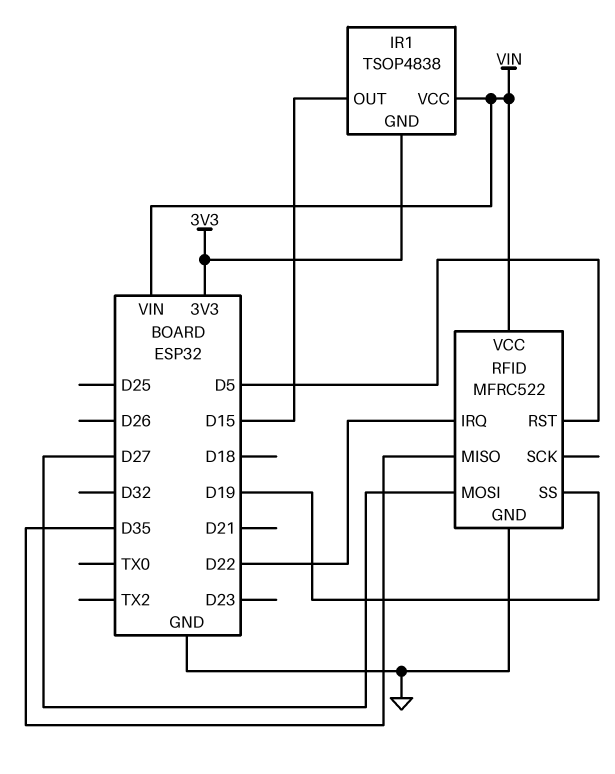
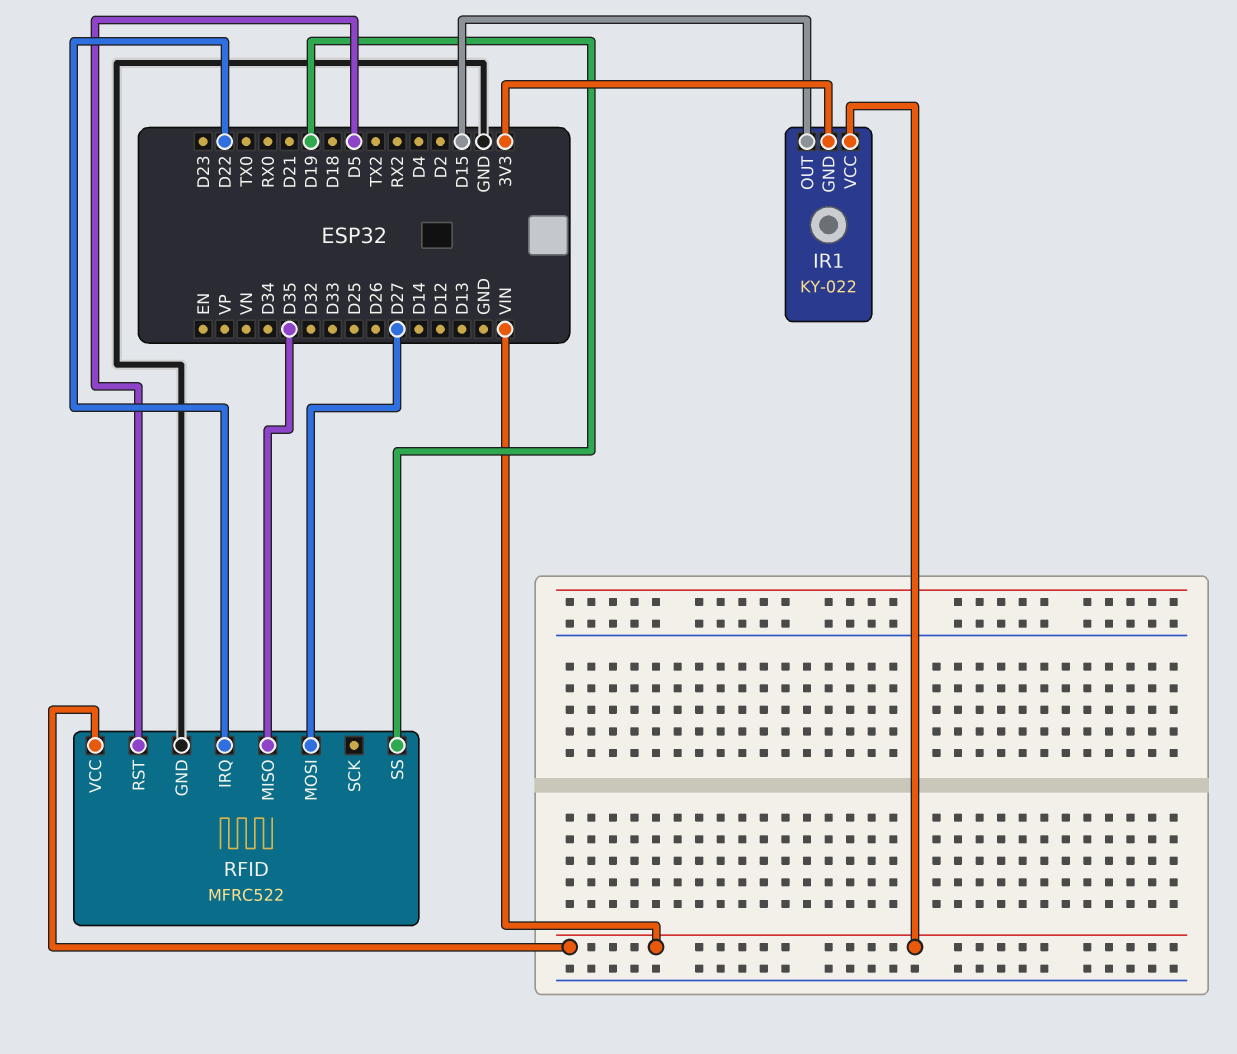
IR1: TSOP4838 -> KY-022

